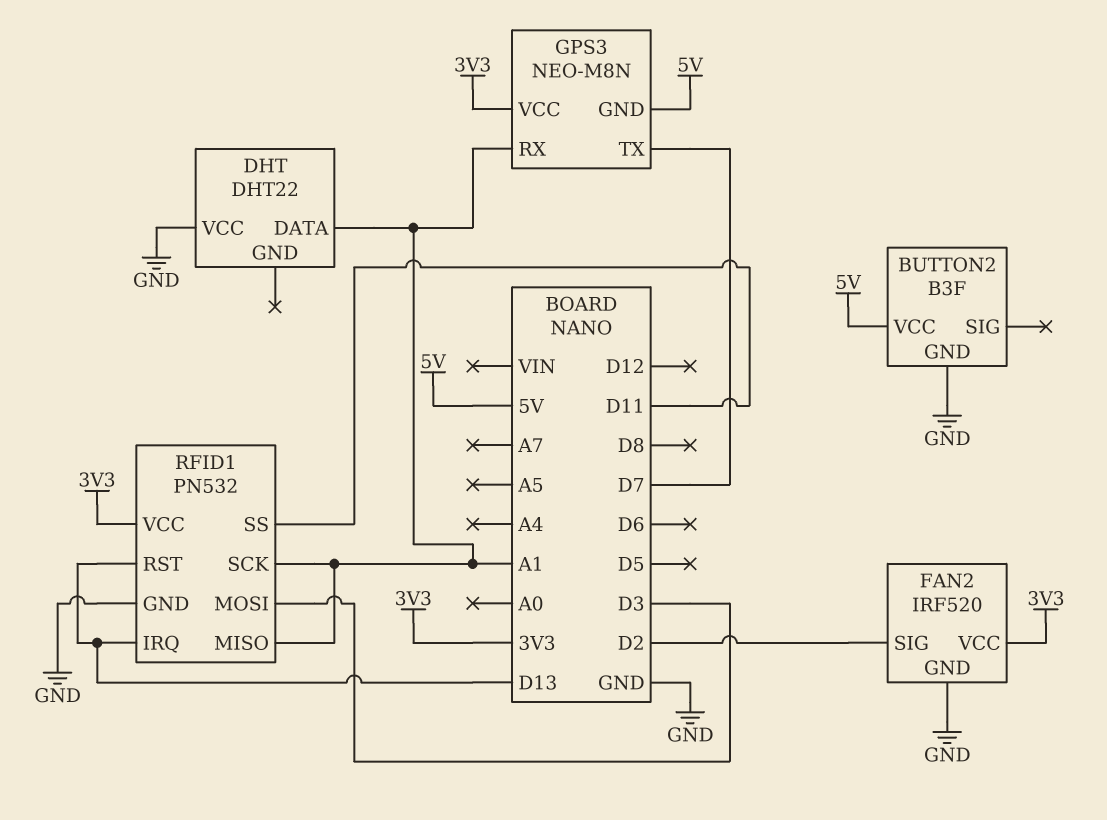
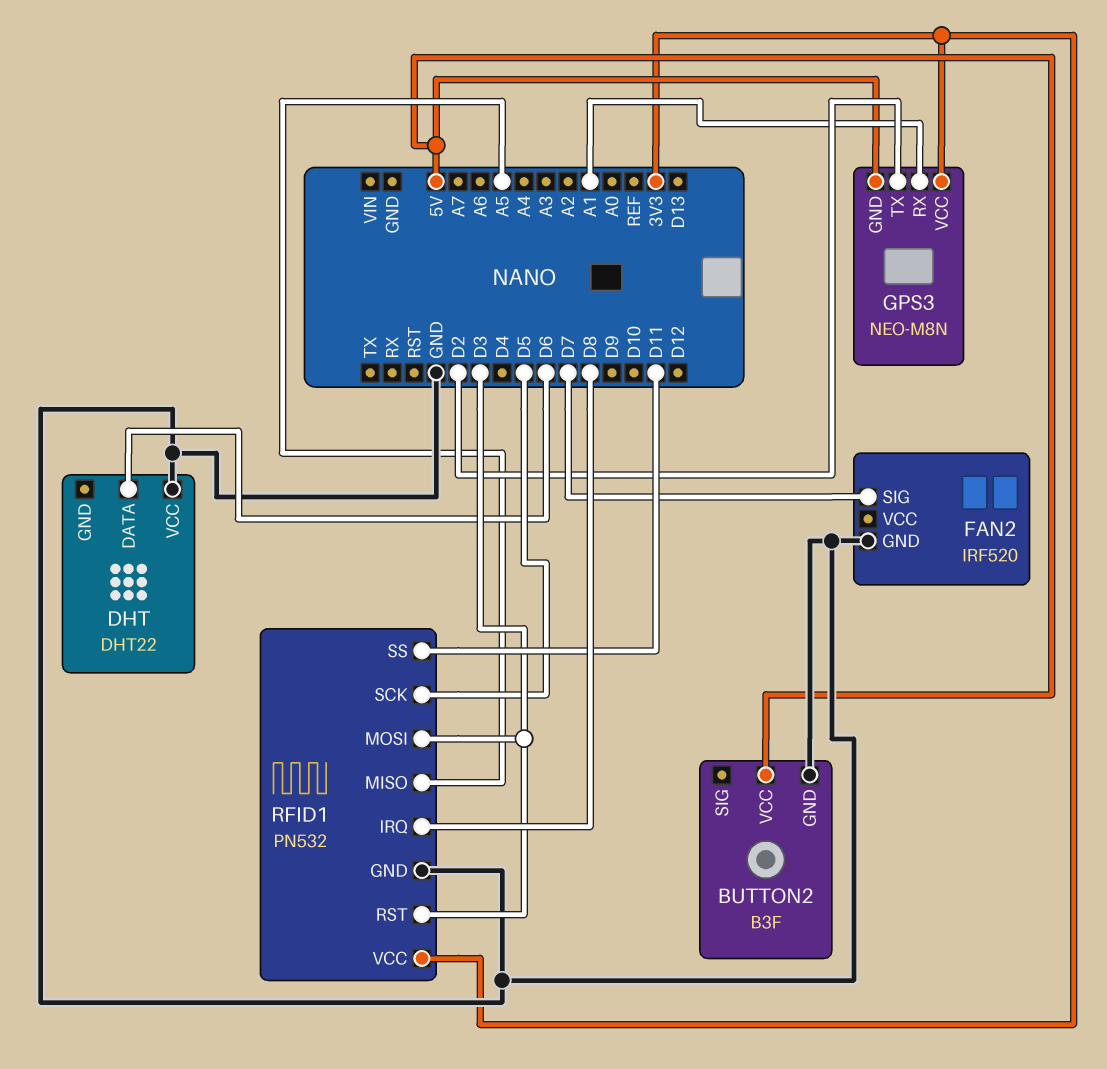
DHT pin DATA: A1 -> D6
FAN2 pin SIG: D2 -> D7
FAN2 pin VCC: 3V3 -> none
GPS3 pin TX: D7 -> D2
RFID1 pin IRQ: D13 -> D8
RFID1 pin MISO: A1 -> A5
RFID1 pin RST: D13 -> D3
RFID1 pin SCK: A1 -> D5

